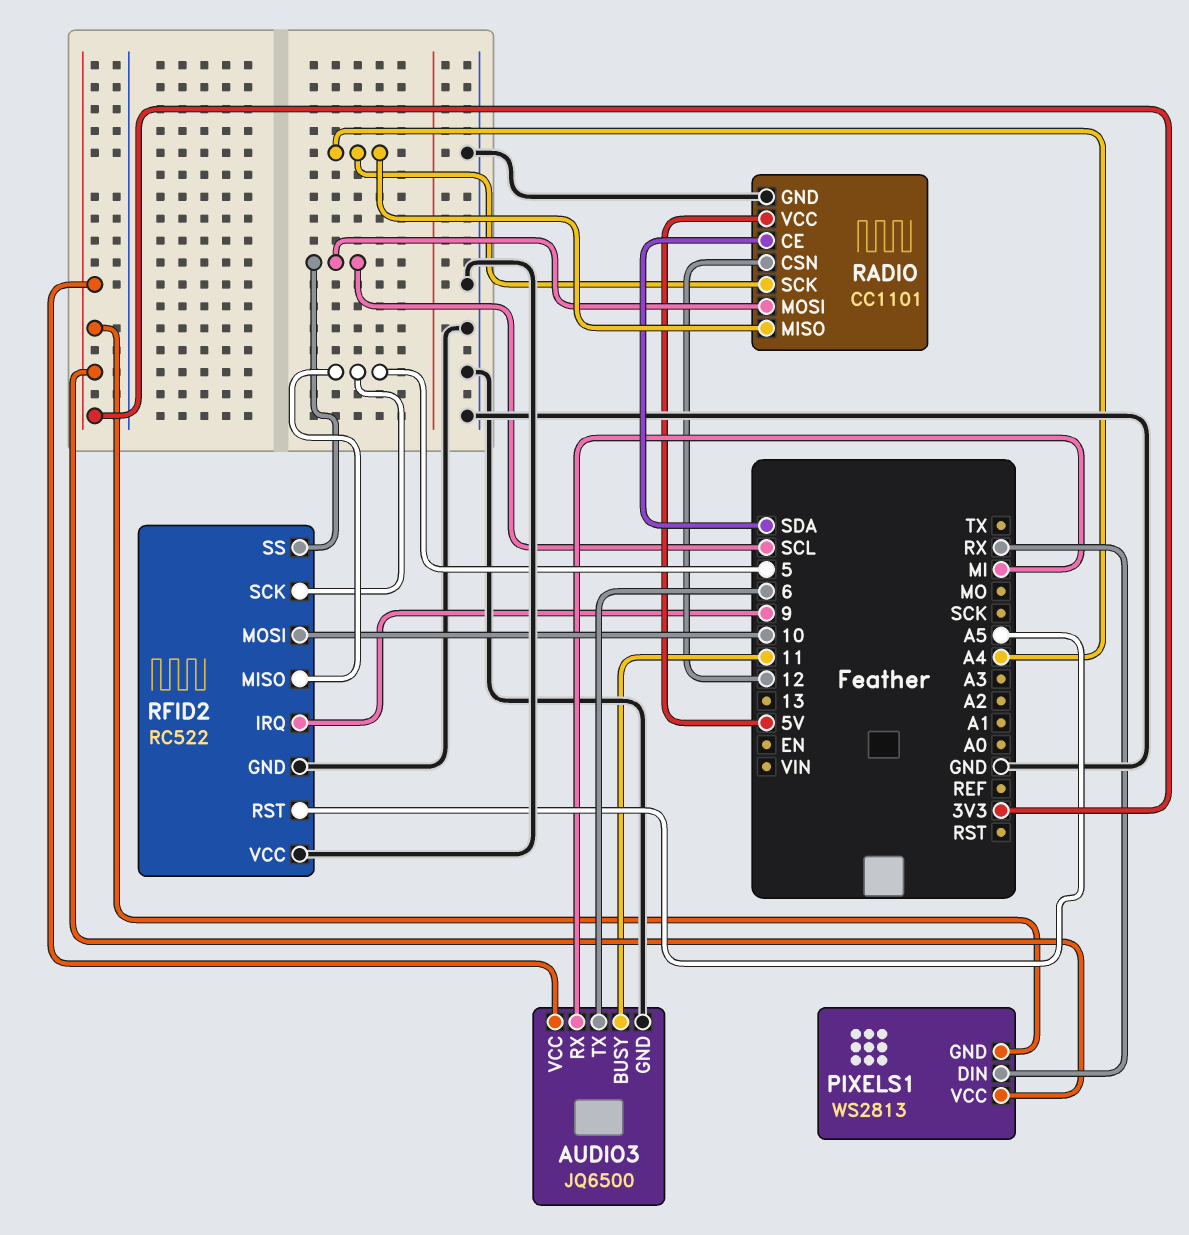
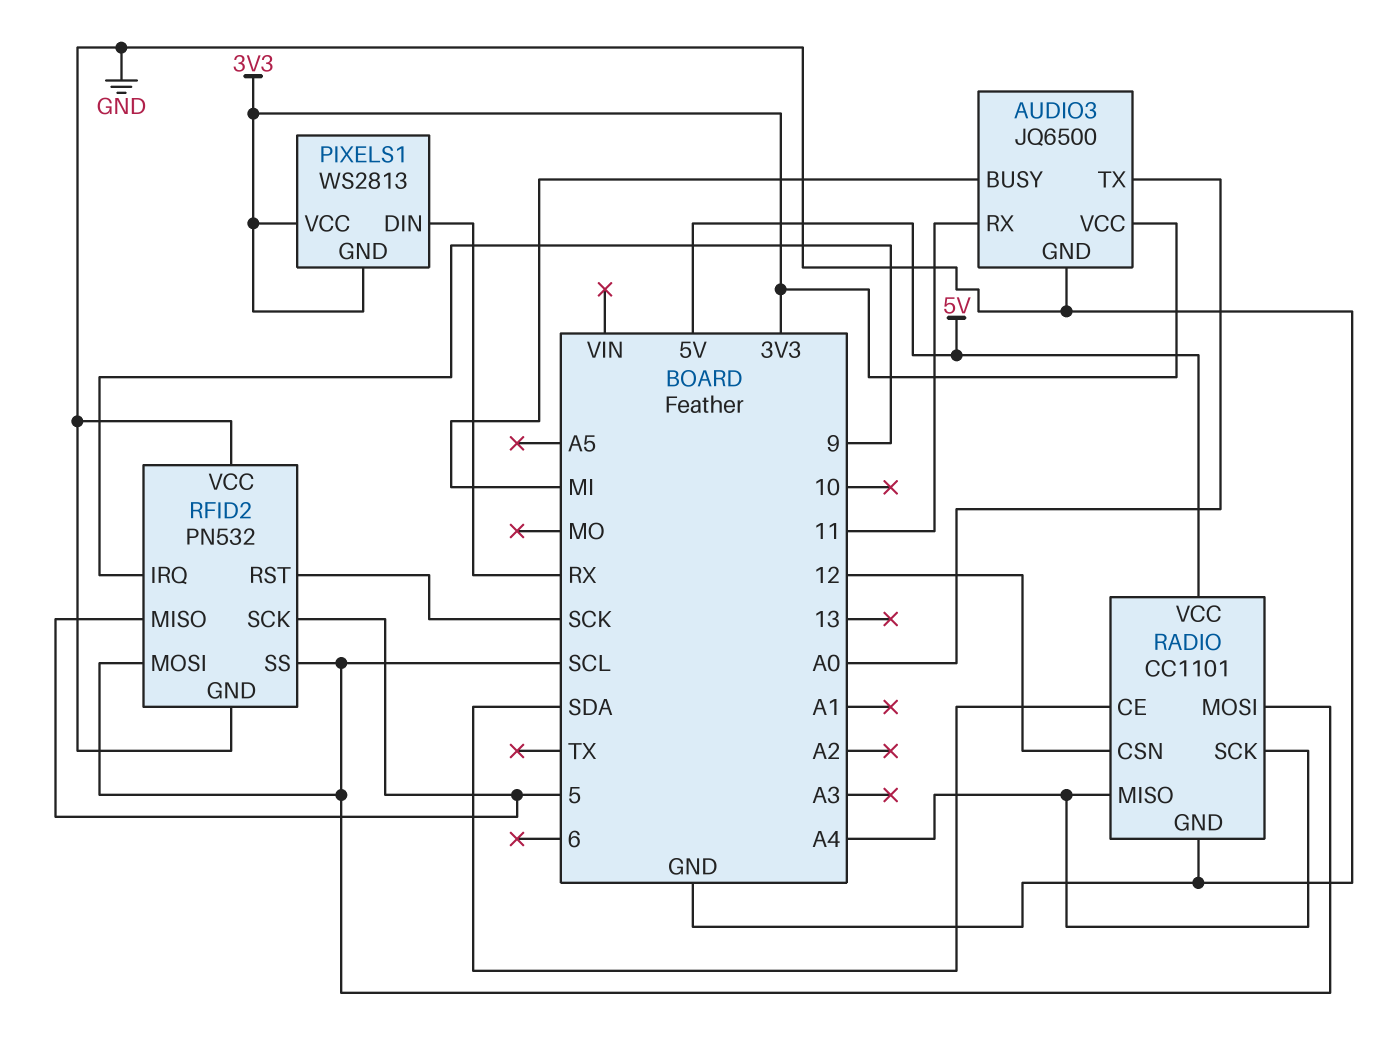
AUDIO3 pin BUSY: 11 -> MI
AUDIO3 pin RX: MI -> 11
AUDIO3 pin TX: 6 -> A0
RFID2: RC522 -> PN532
RFID2 pin MOSI: 10 -> SCL
RFID2 pin RST: A5 -> SCK

